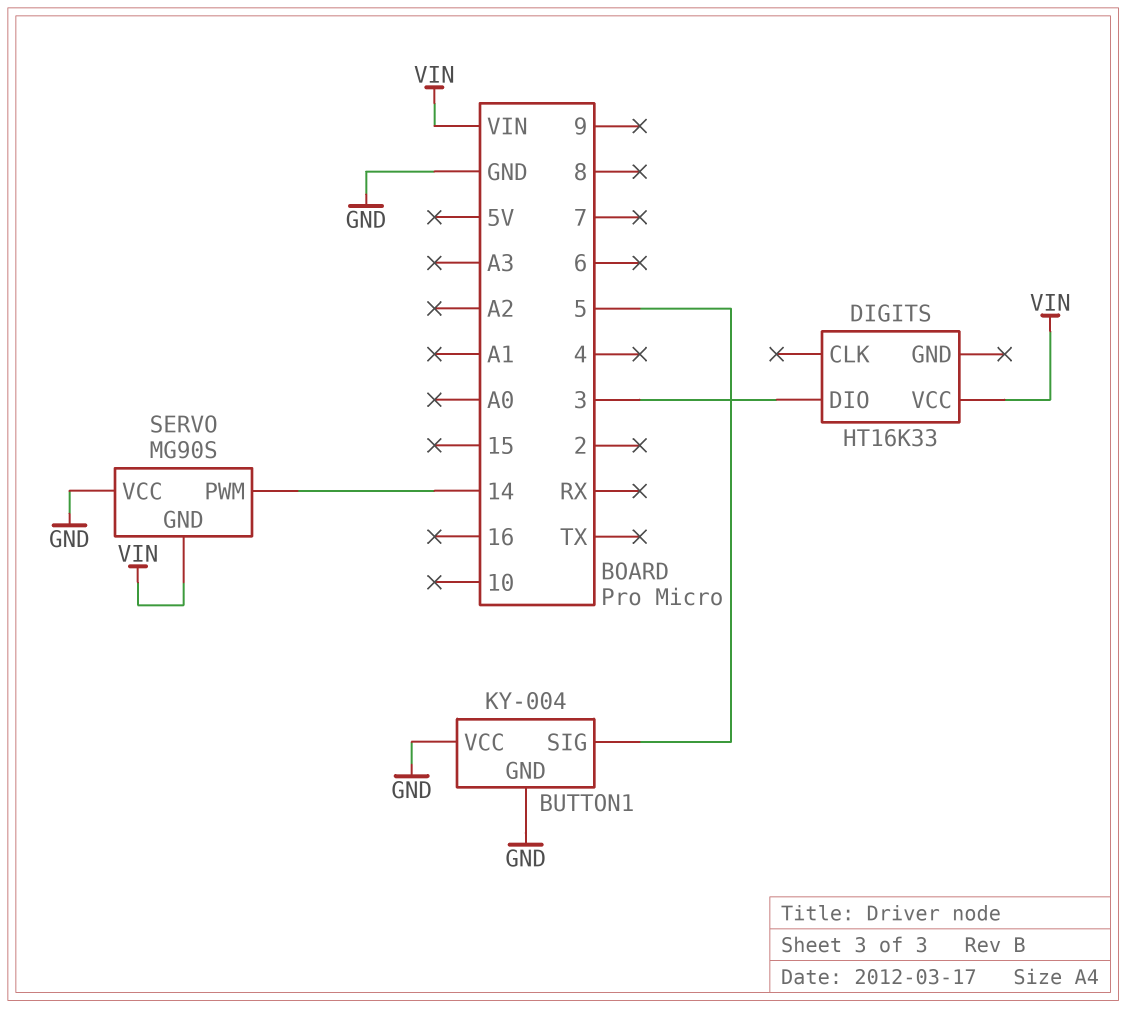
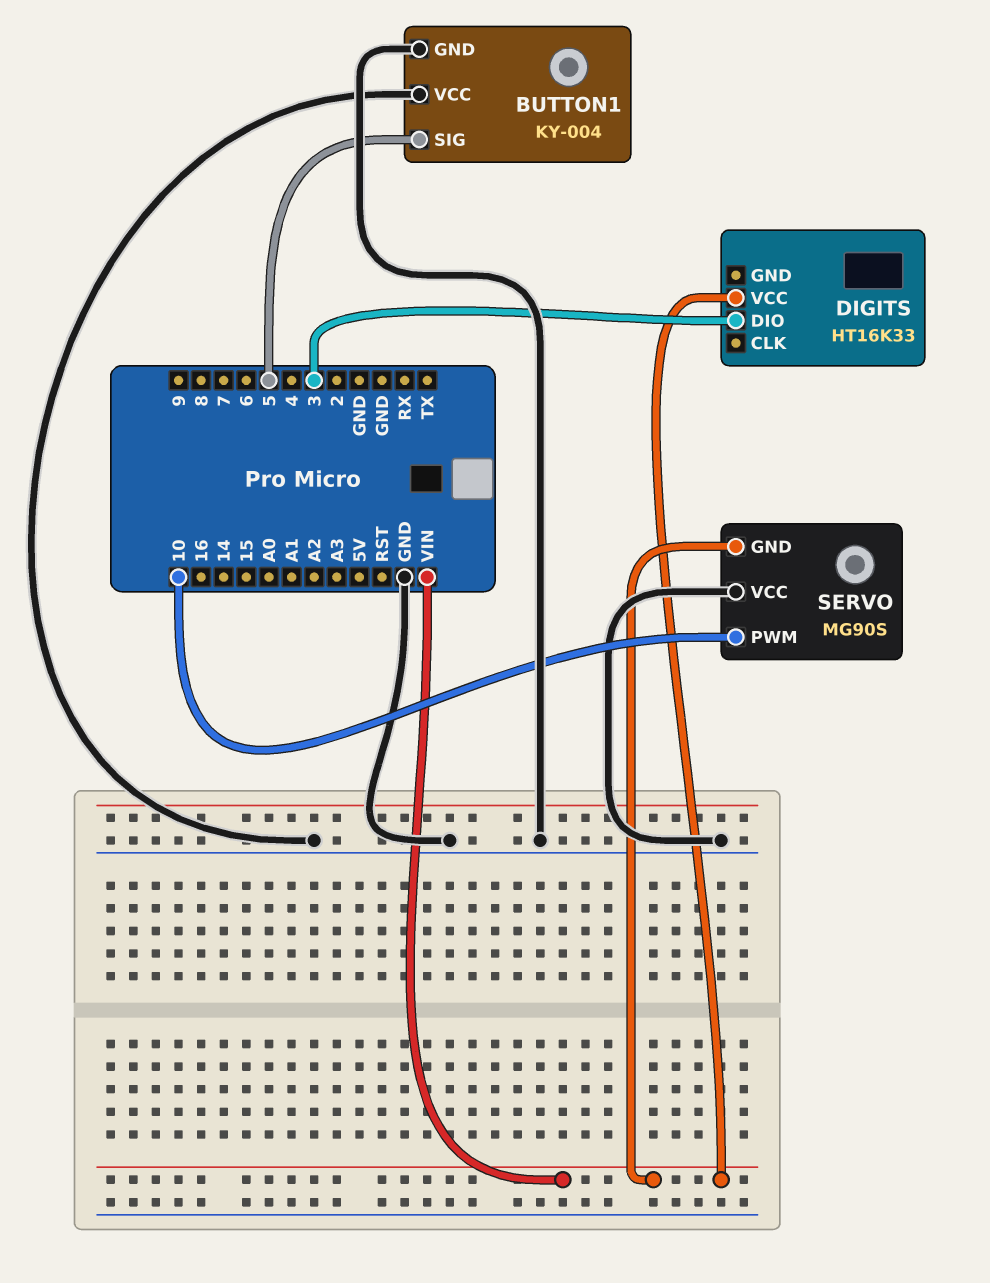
SERVO pin PWM: 14 -> 10

